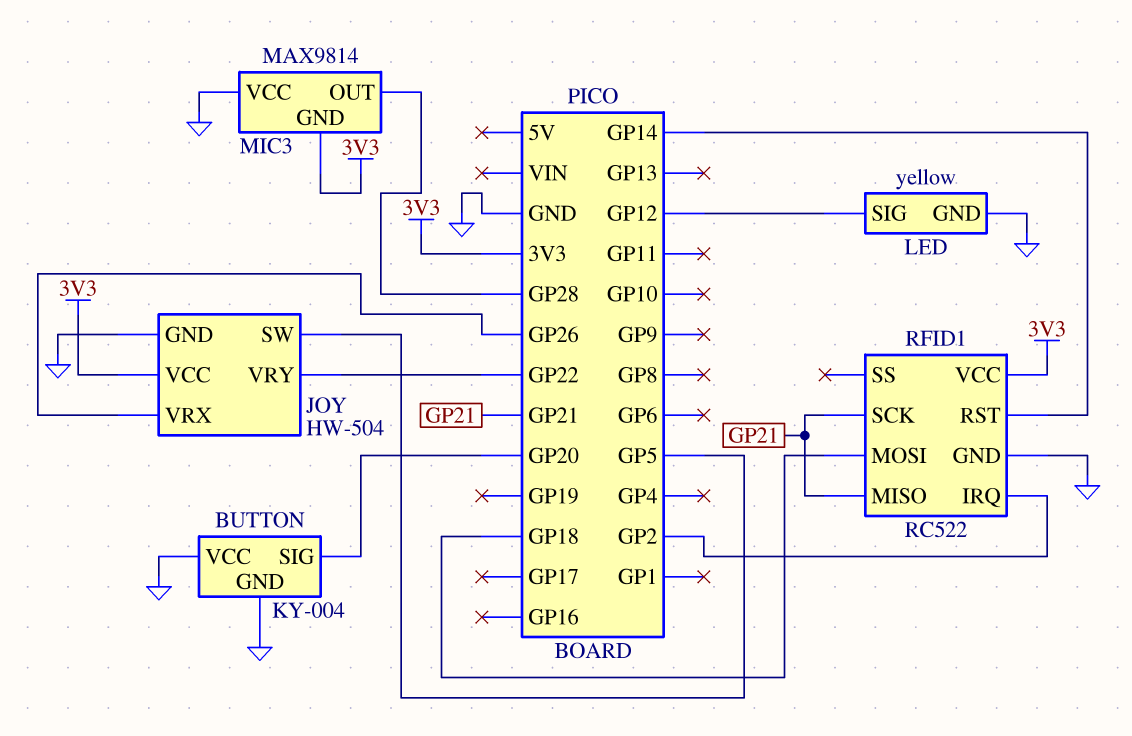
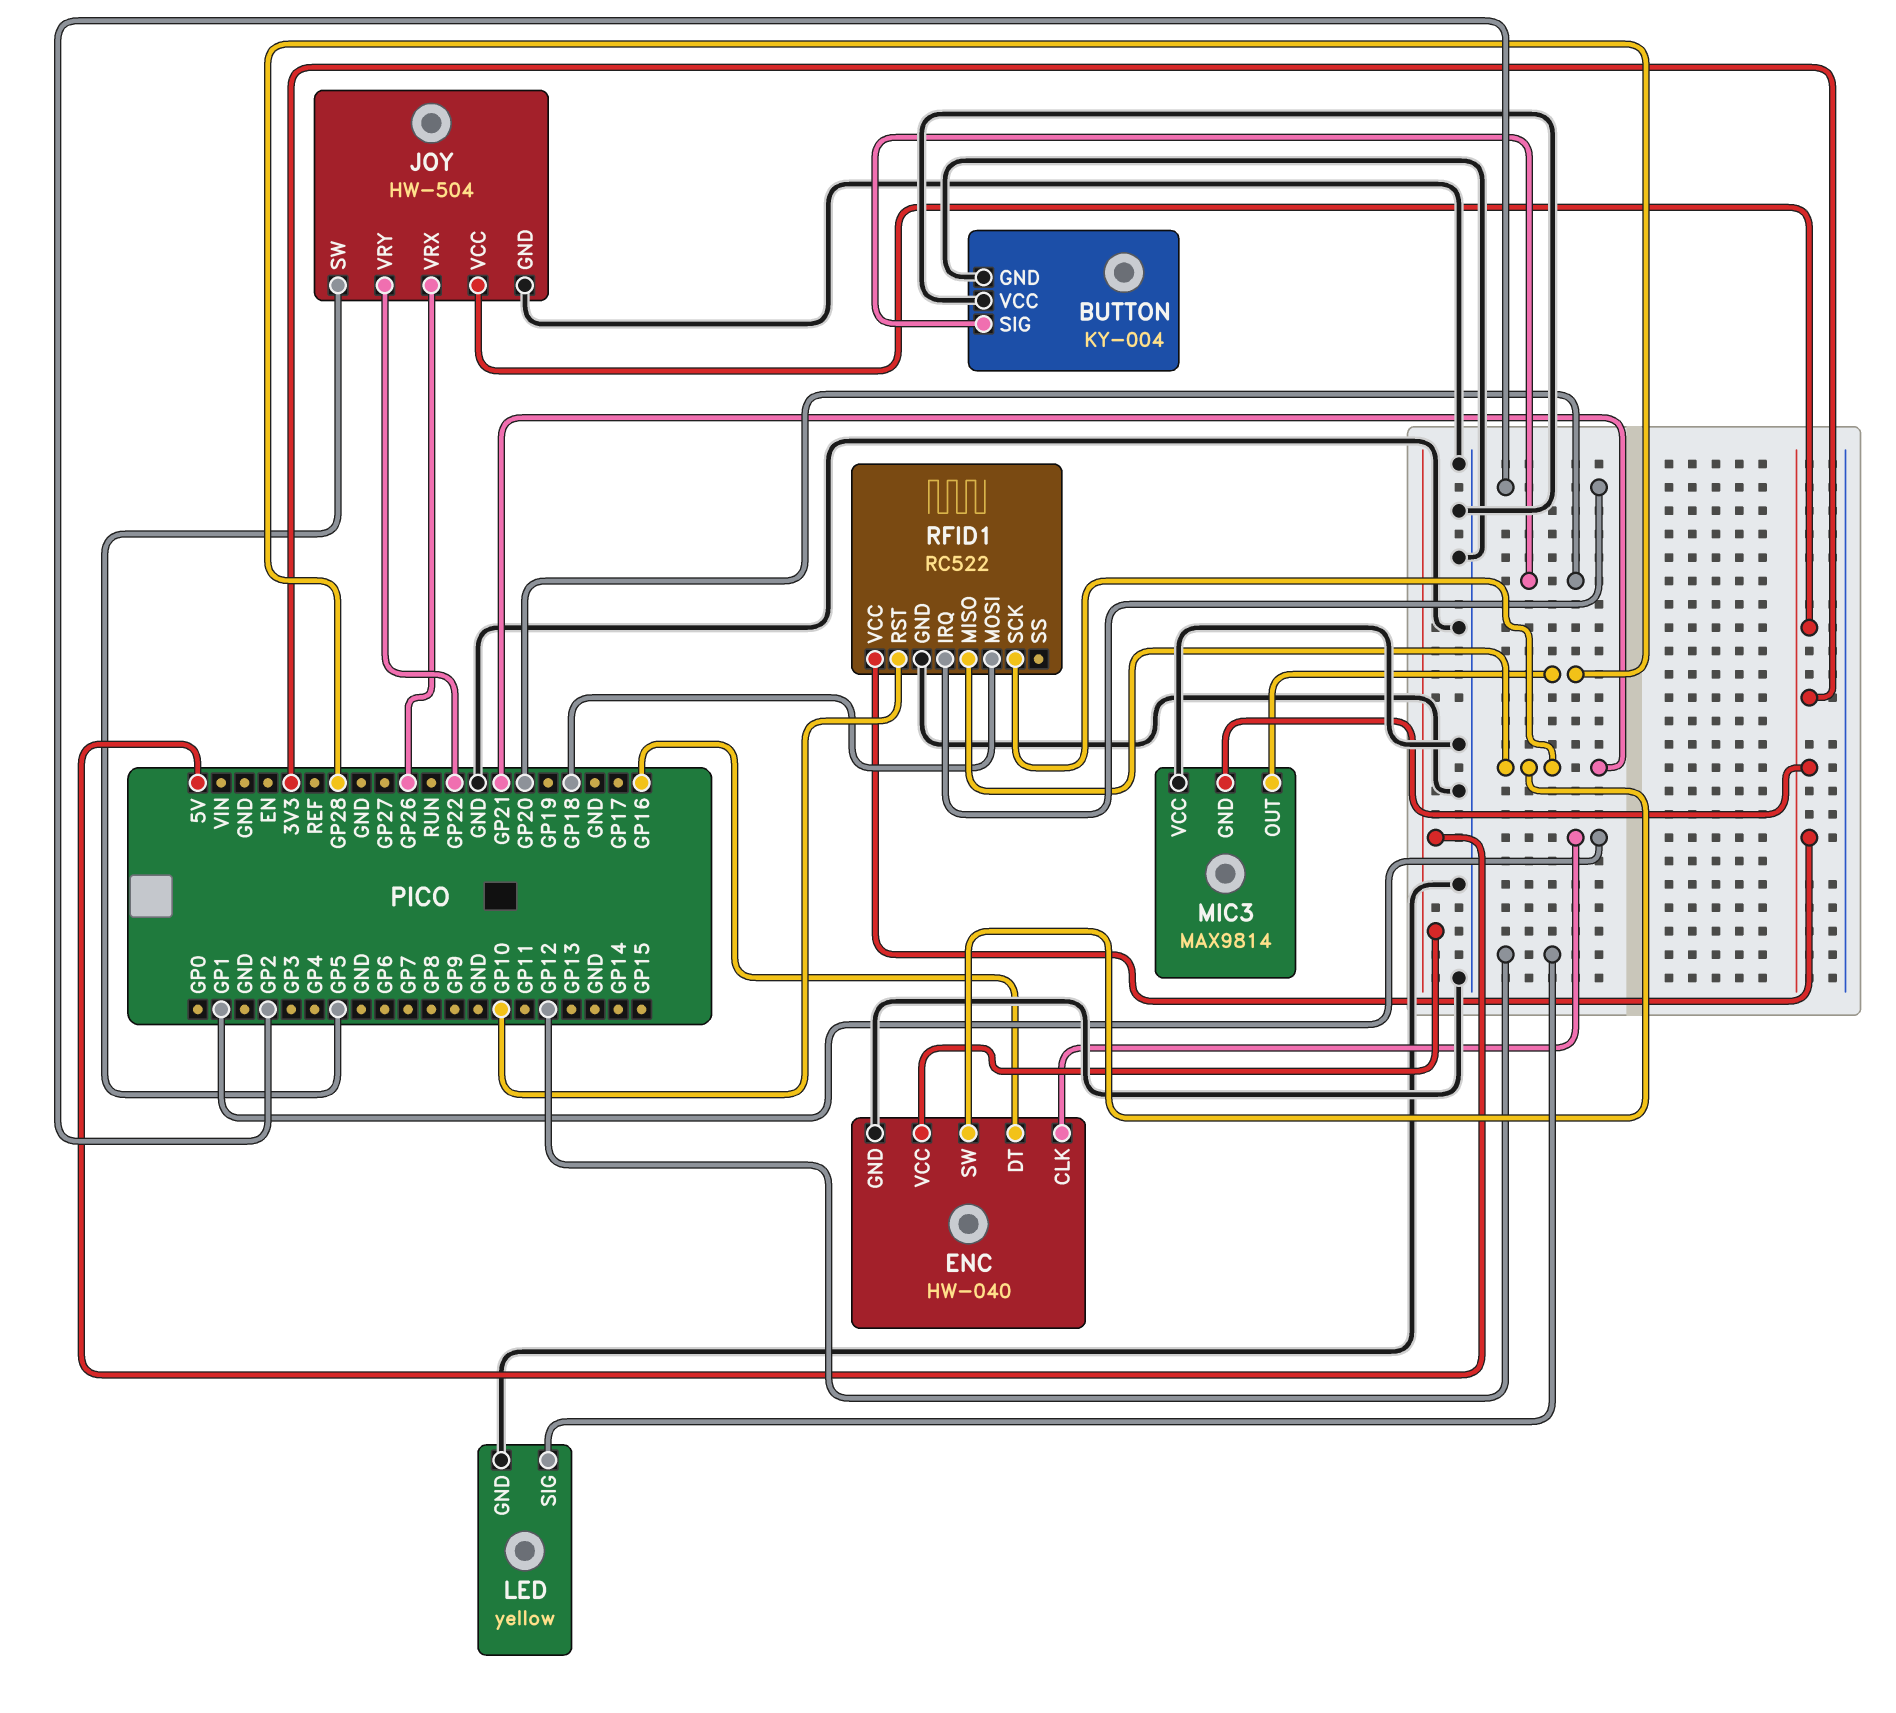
ENC: none -> HW-040
ENC pin CLK: none -> GP1
ENC pin DT: none -> GP16
ENC pin GND: none -> GND
ENC pin SW: none -> GP21
ENC pin VCC: none -> 5V
RFID1 pin RST: GP14 -> GP10

